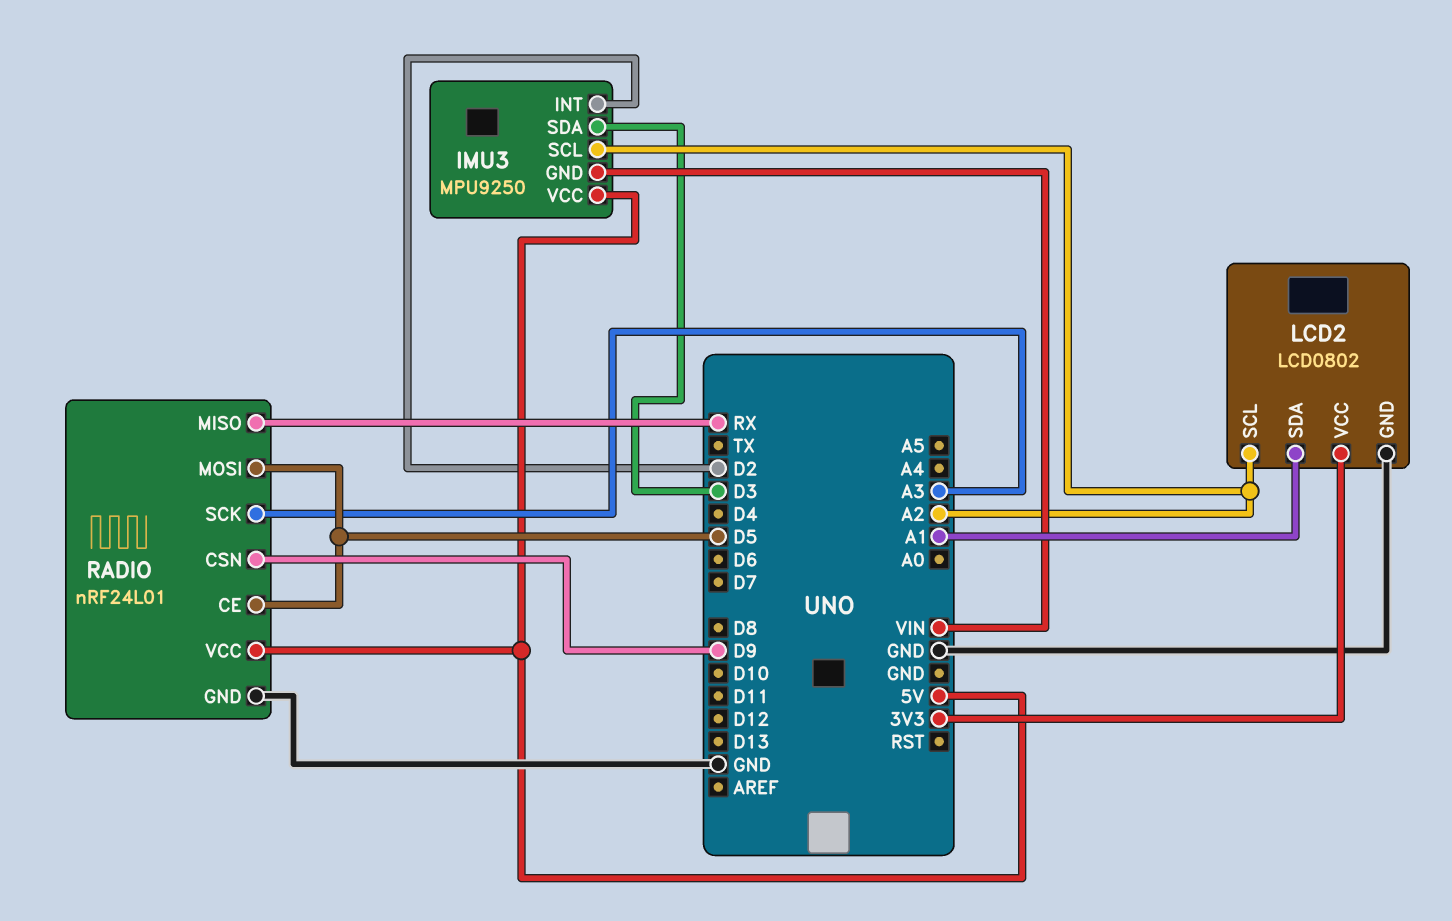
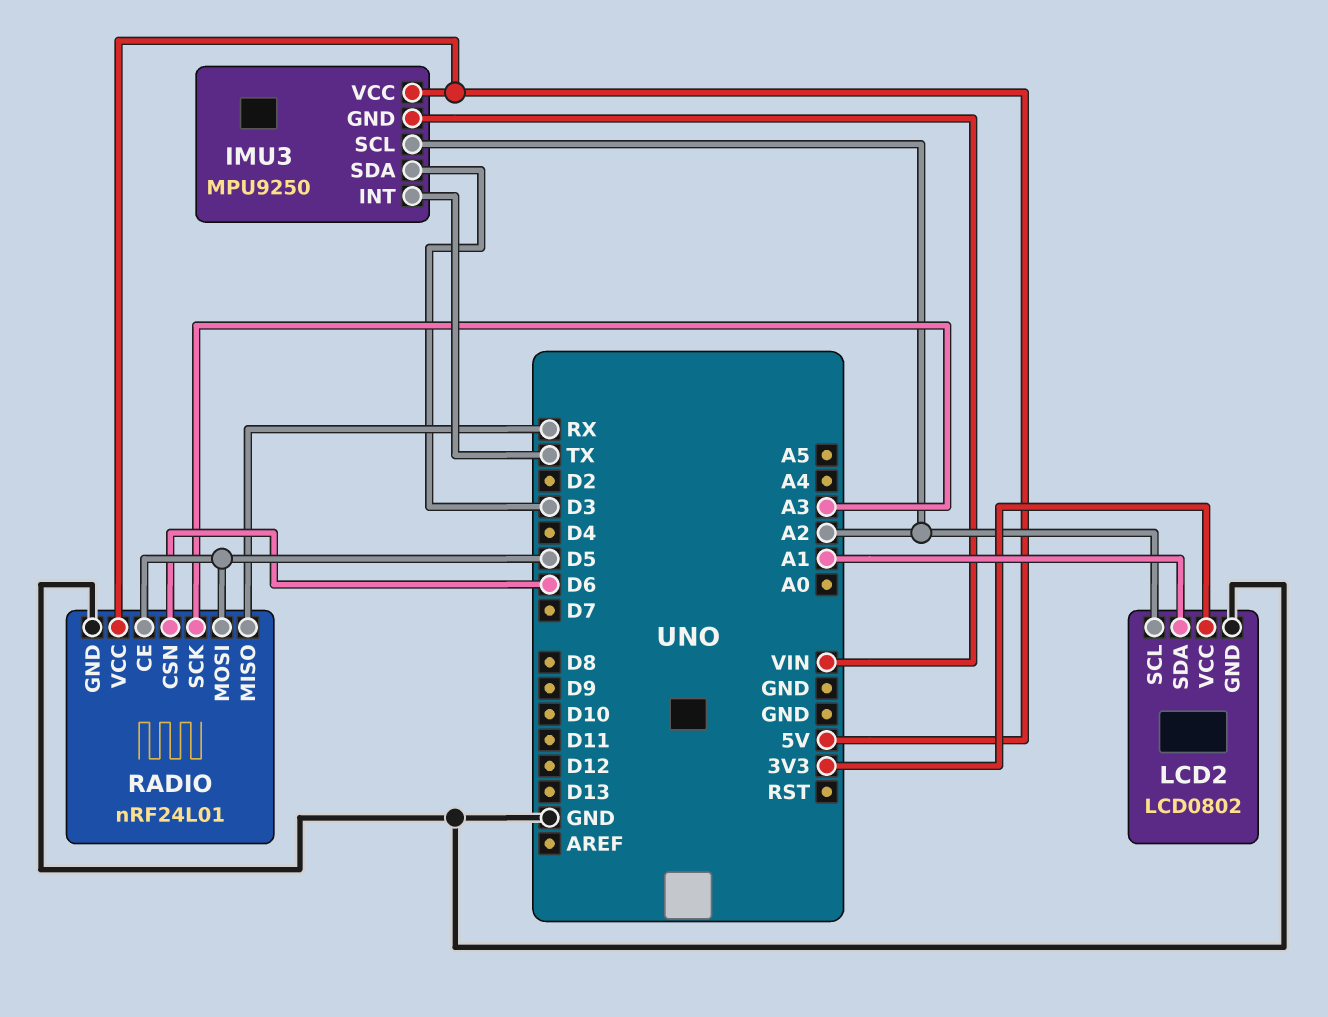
IMU3 pin INT: D2 -> TX
RADIO pin CSN: D9 -> D6

